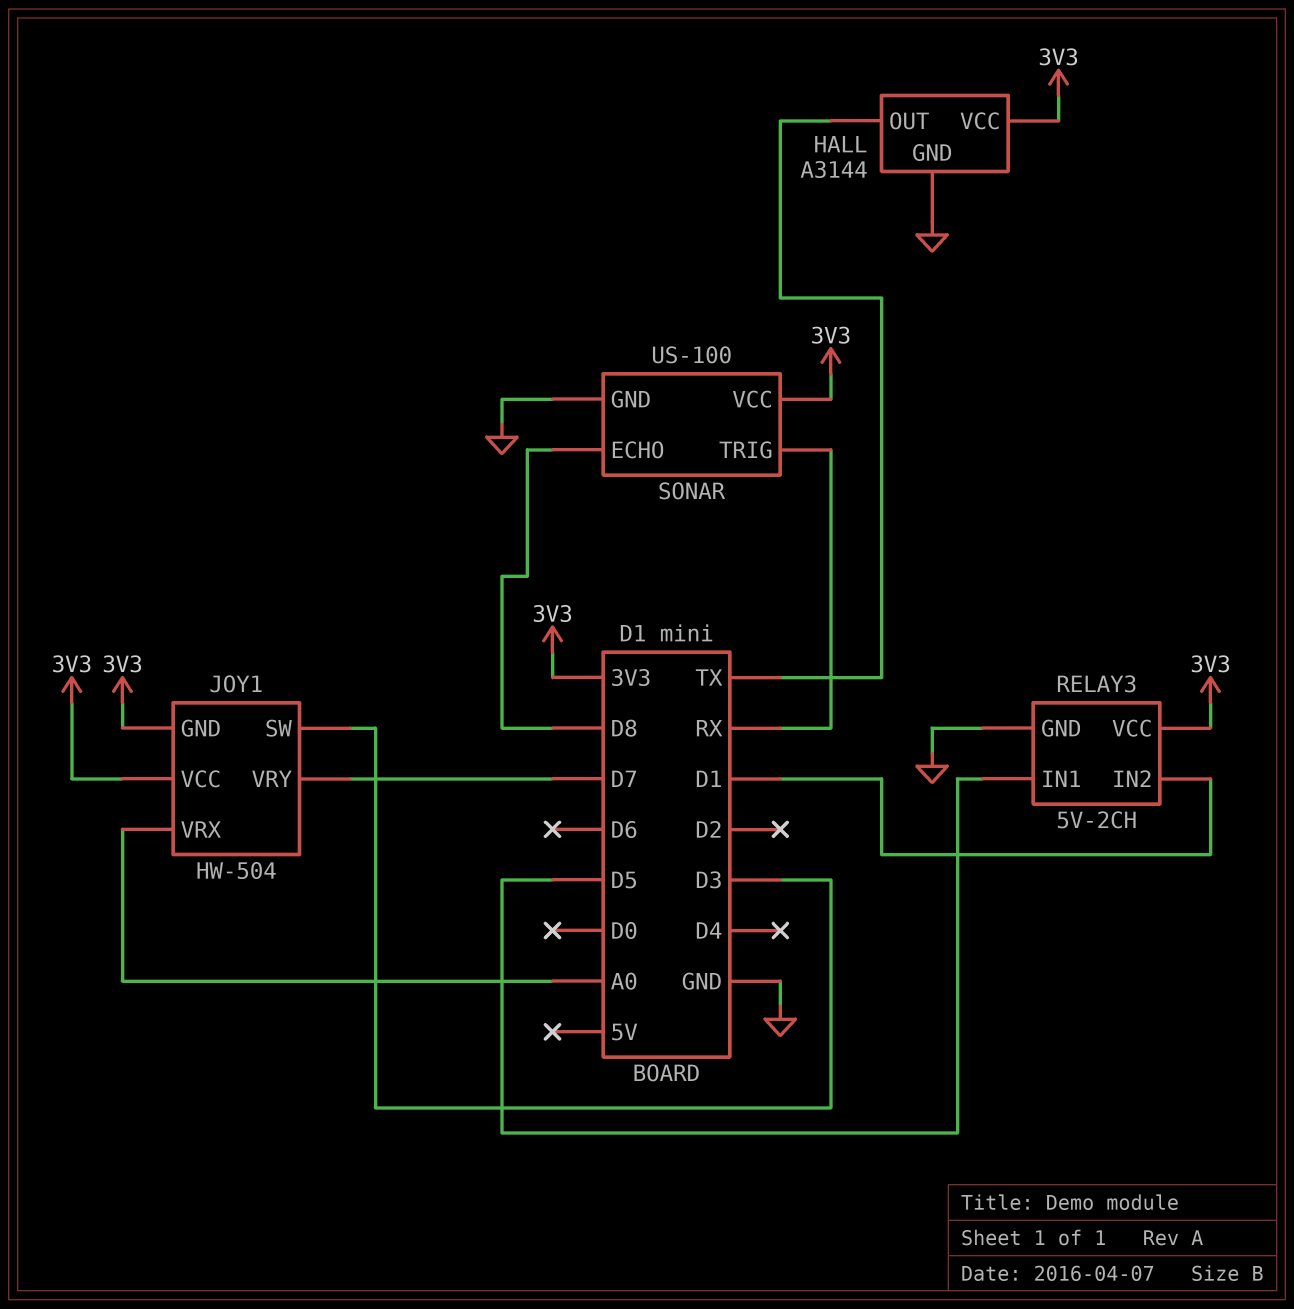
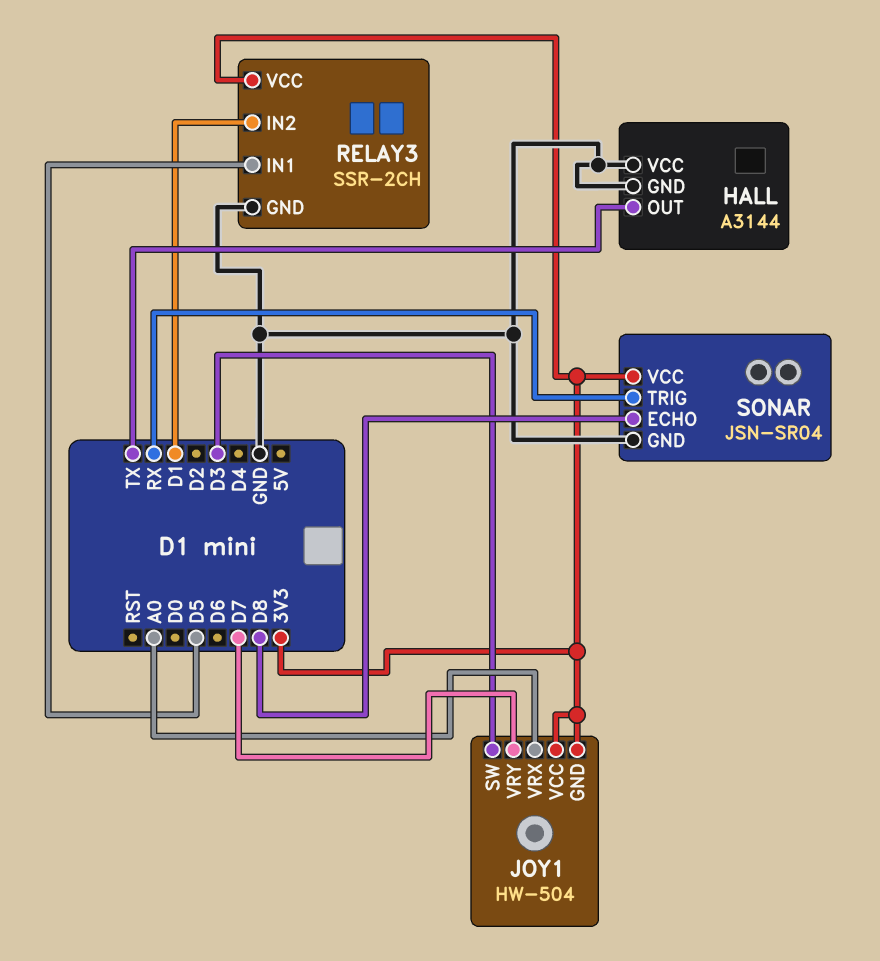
HALL pin VCC: 3V3 -> GND
RELAY3: 5V-2CH -> SSR-2CH
SONAR: US-100 -> JSN-SR04

